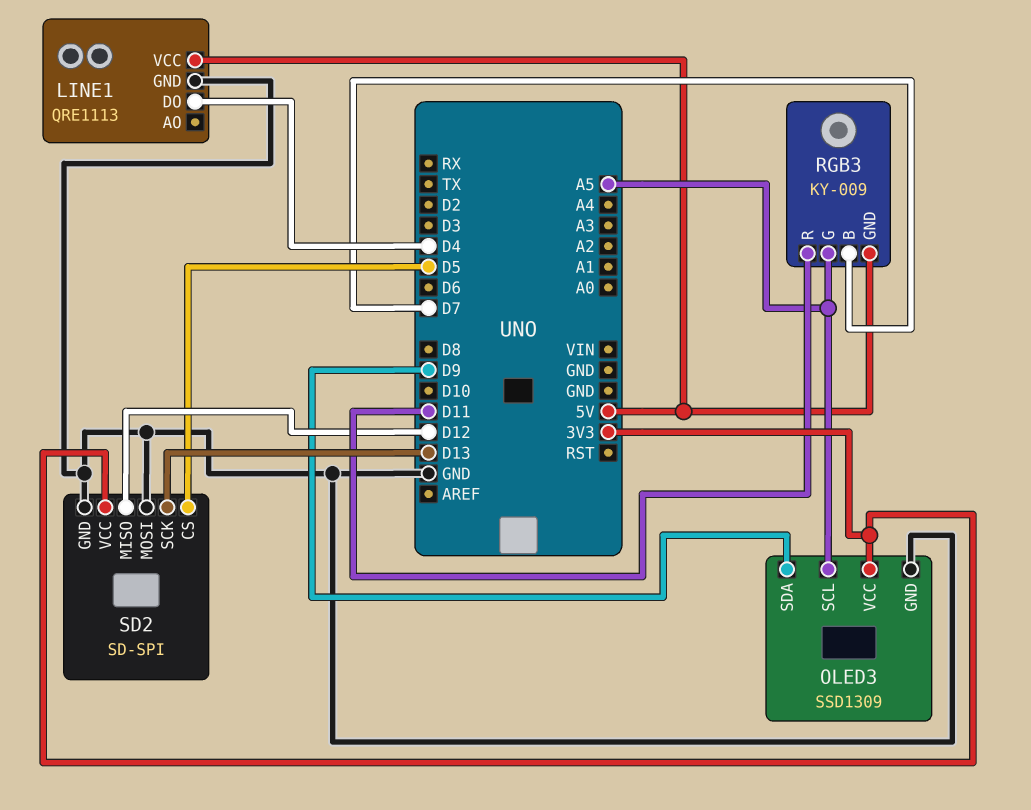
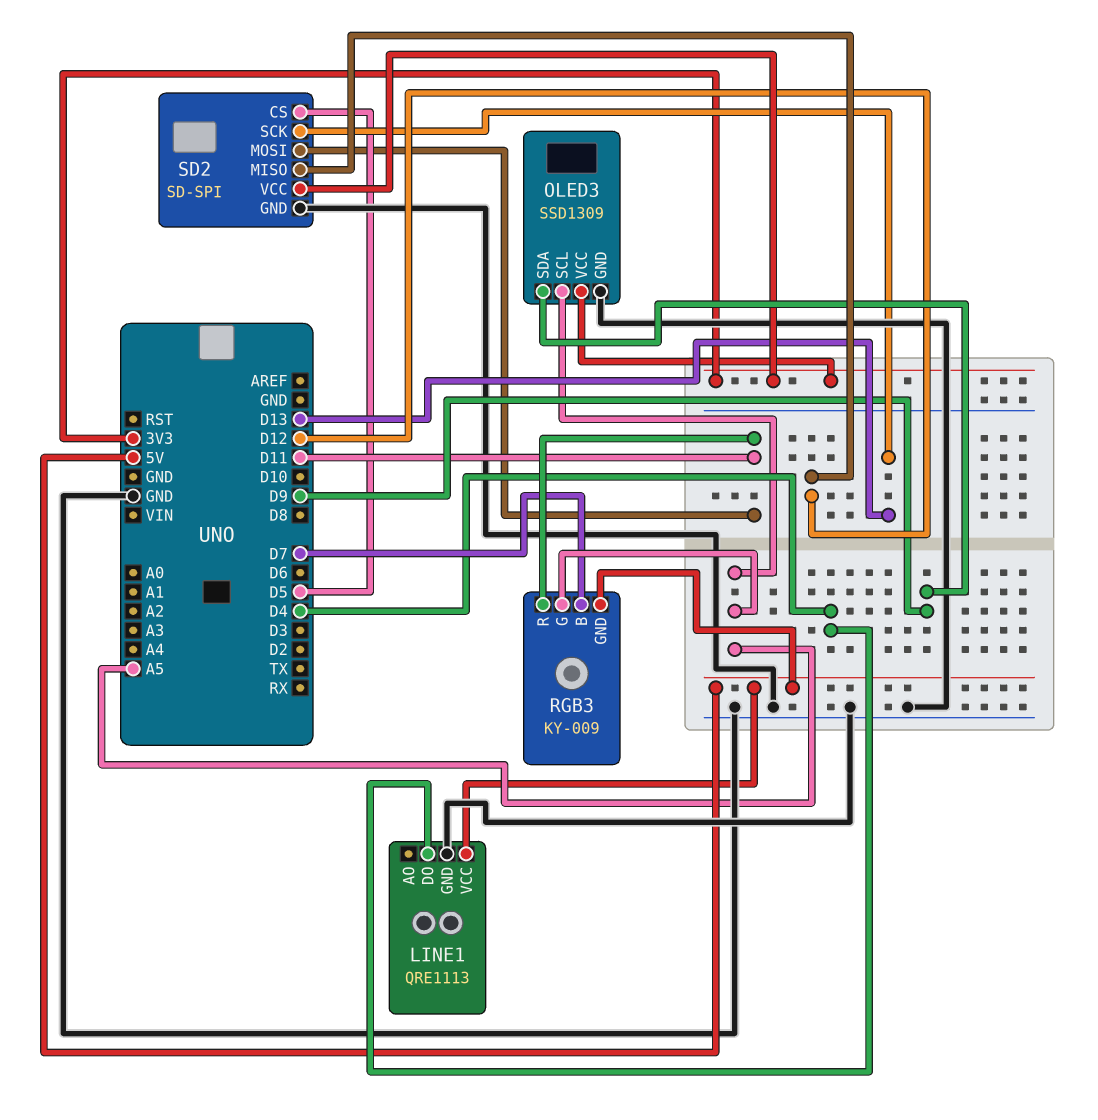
SD2 pin MOSI: GND -> D11

